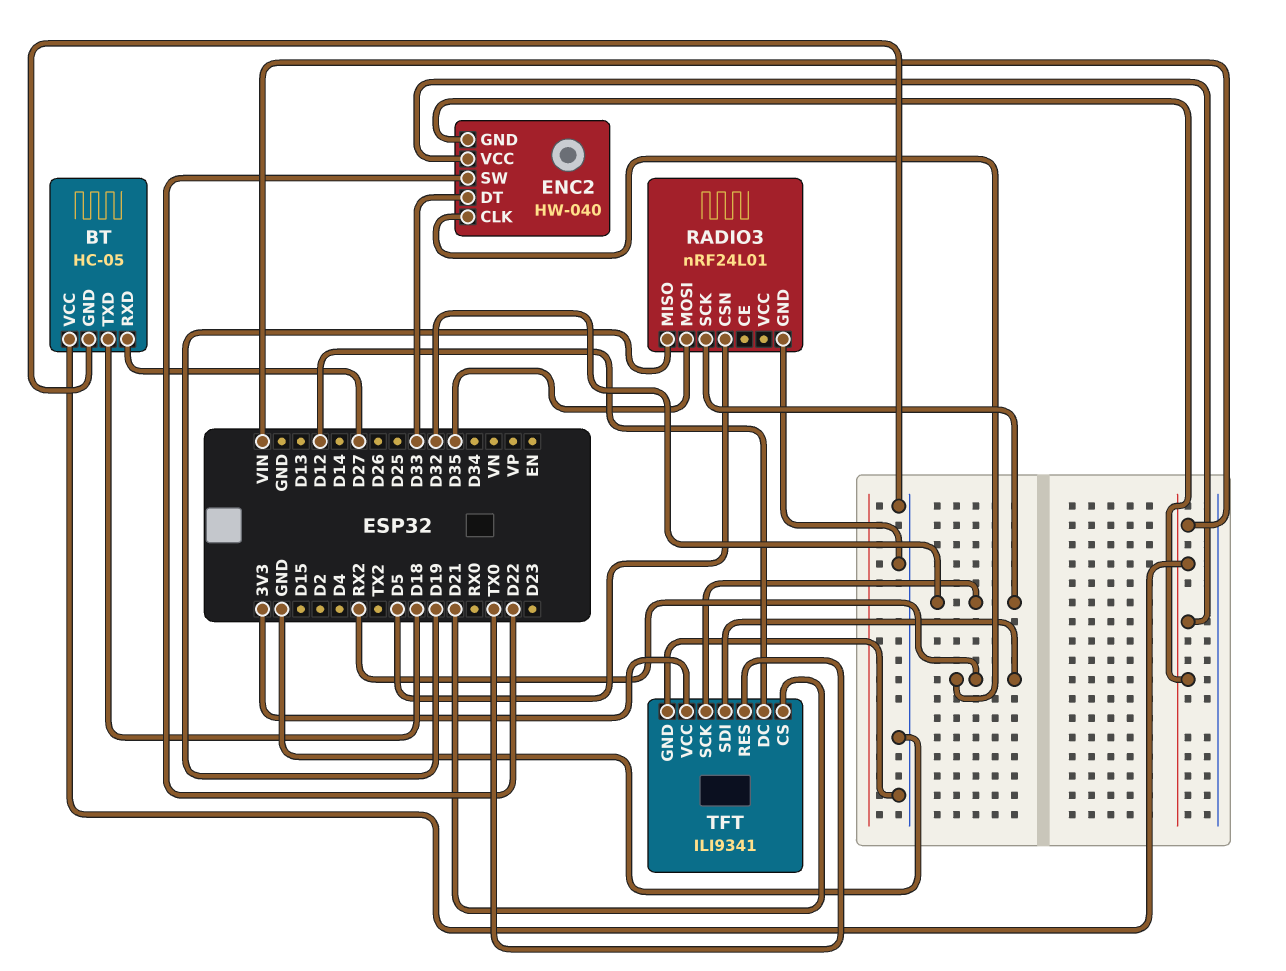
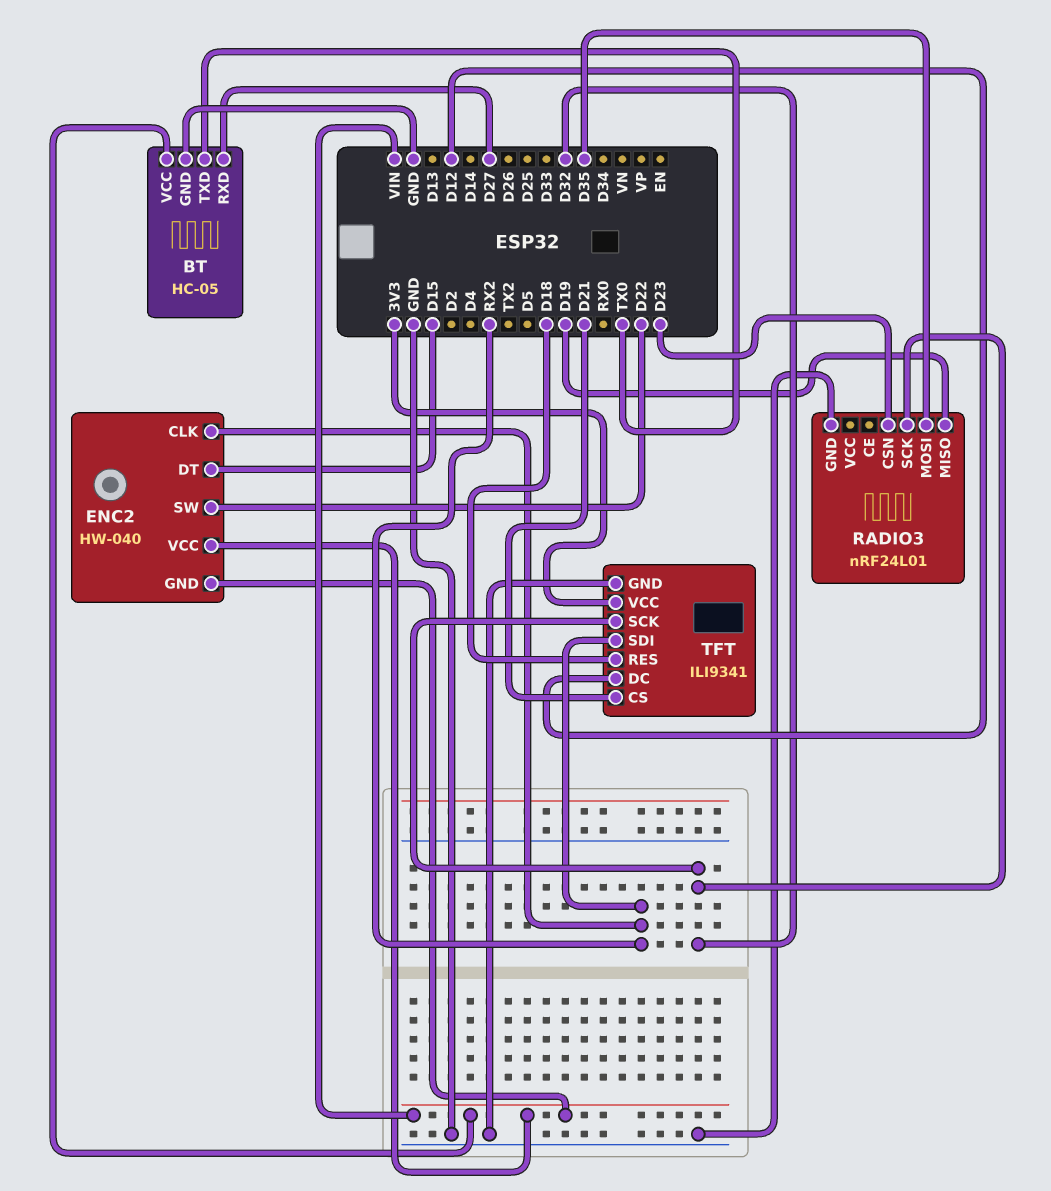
BT pin TXD: D18 -> TX0
ENC2 pin DT: D33 -> D15
RADIO3 pin CSN: D5 -> D23
TFT pin RES: TX0 -> D18

